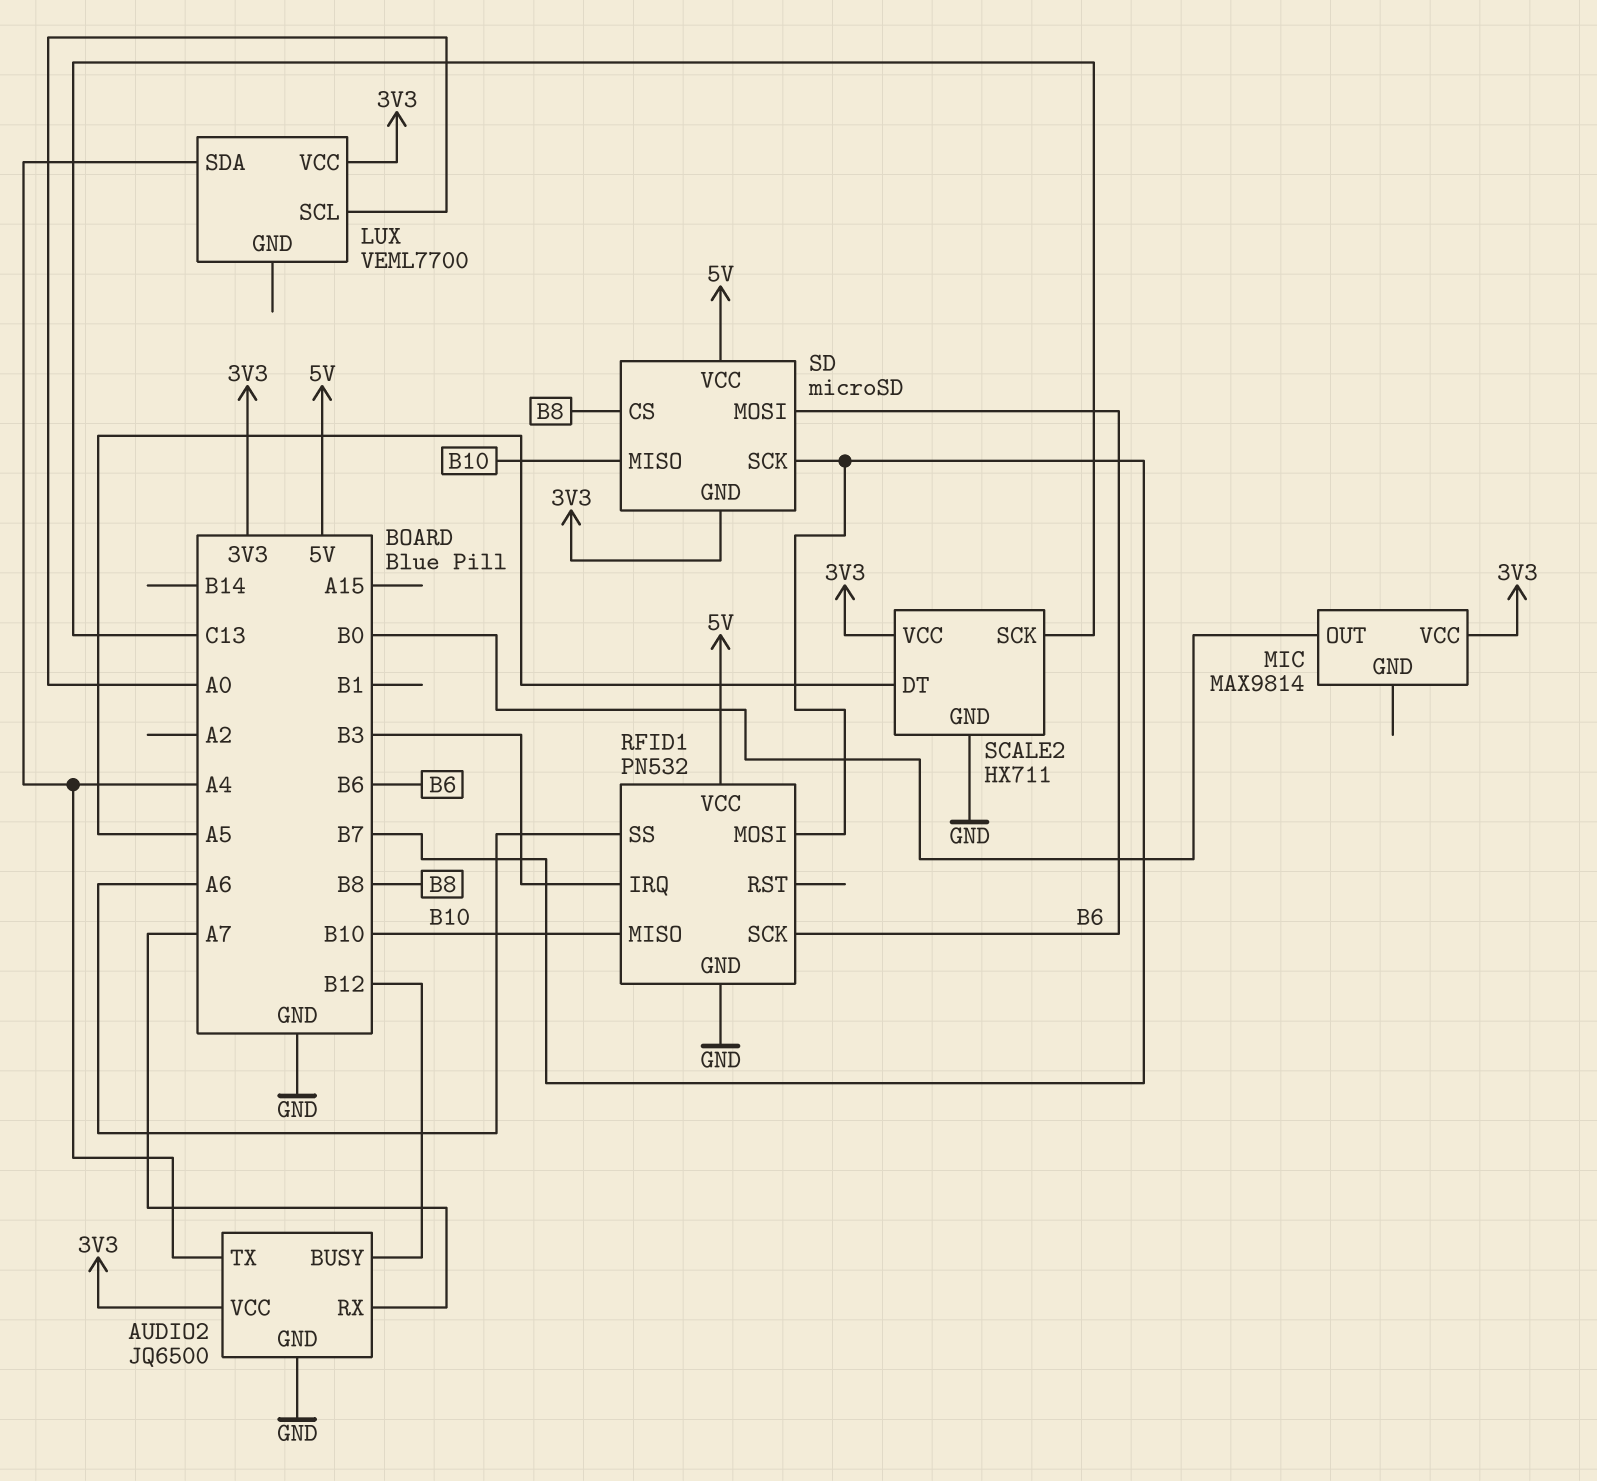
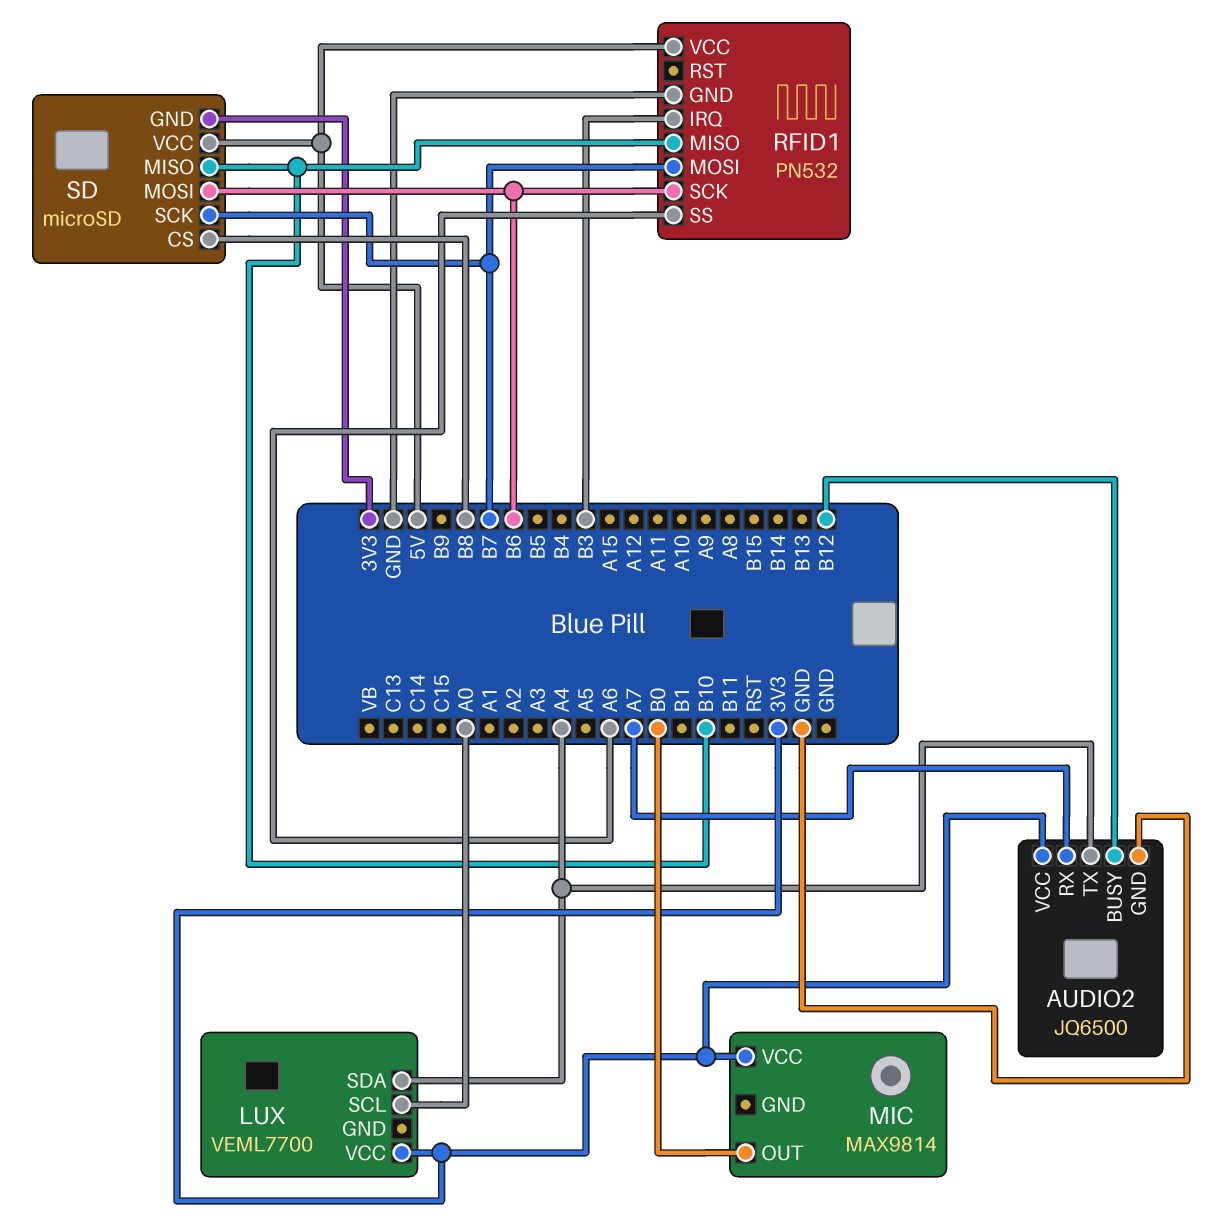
SCALE2: HX711 -> none
SCALE2 pin DT: A5 -> none
SCALE2 pin GND: GND -> none
SCALE2 pin SCK: C13 -> none
SCALE2 pin VCC: 3V3 -> none

